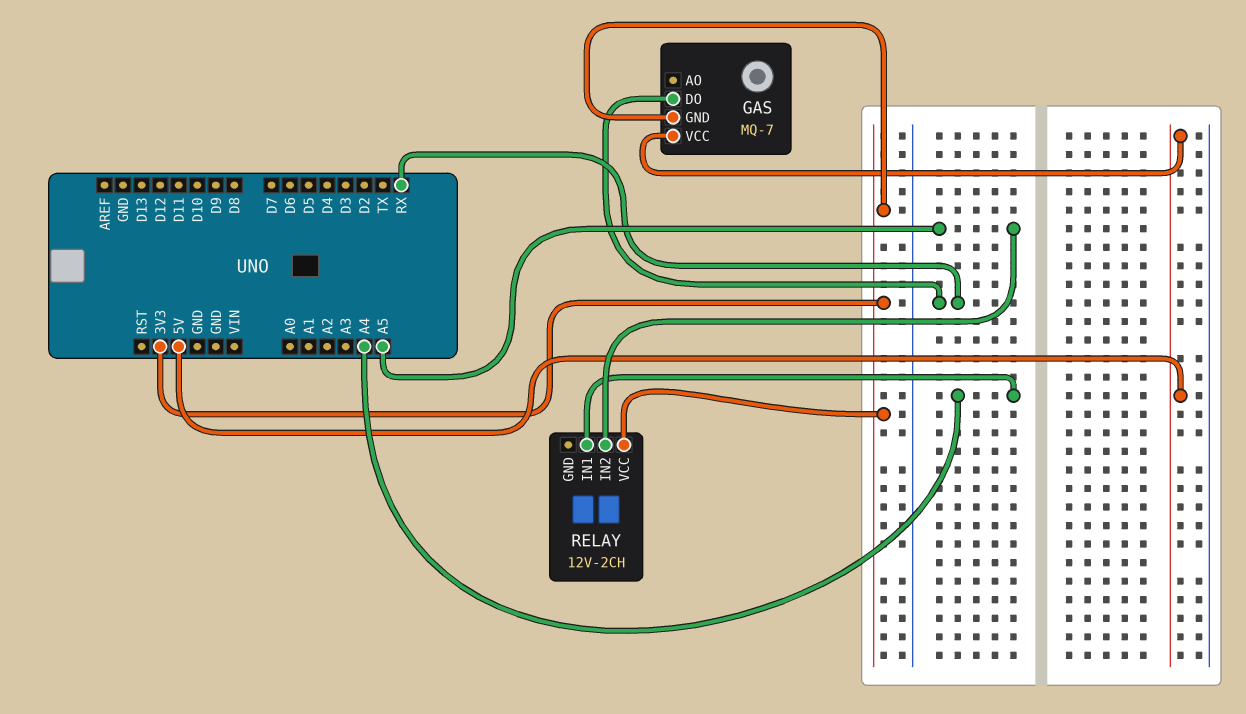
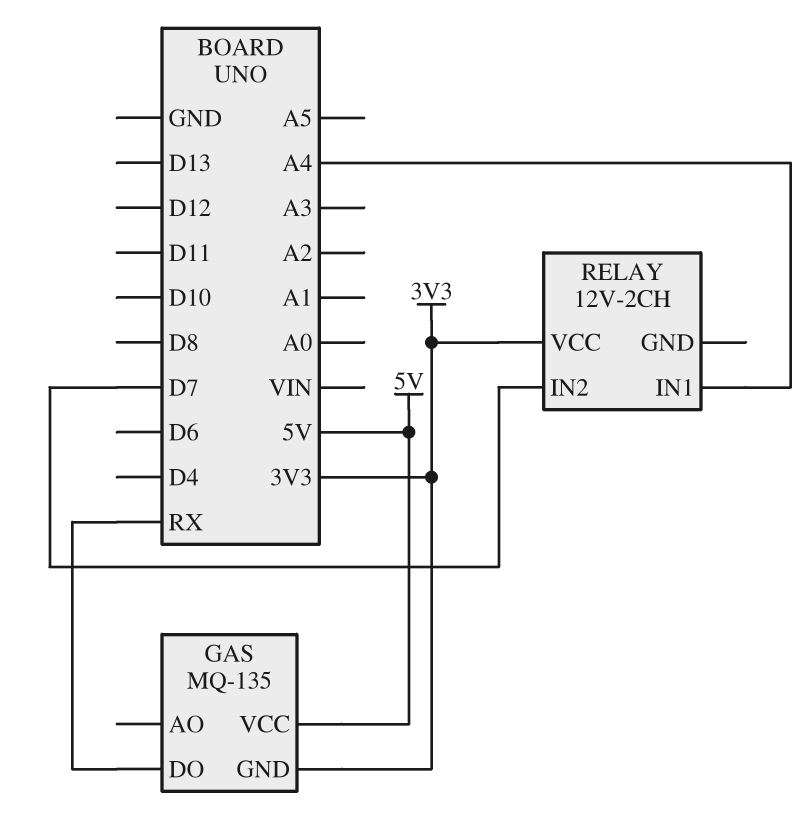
GAS: MQ-7 -> MQ-135
RELAY pin IN2: A5 -> D7

